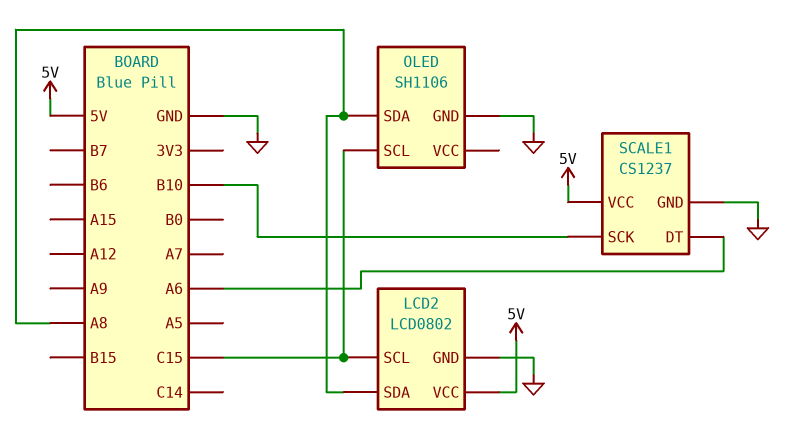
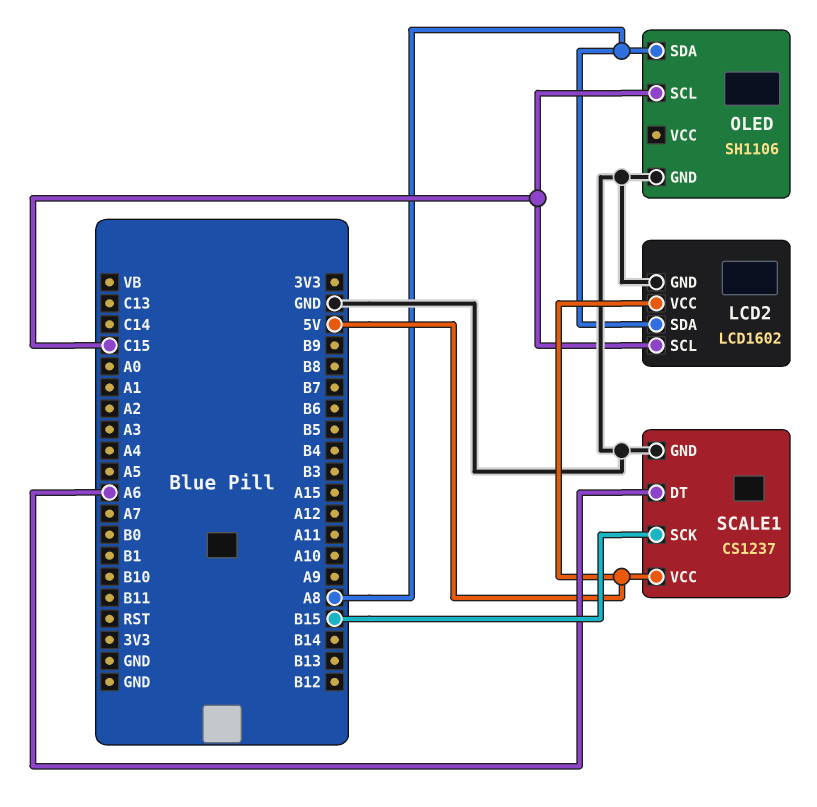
LCD2: LCD0802 -> LCD1602
SCALE1 pin SCK: B10 -> B15

